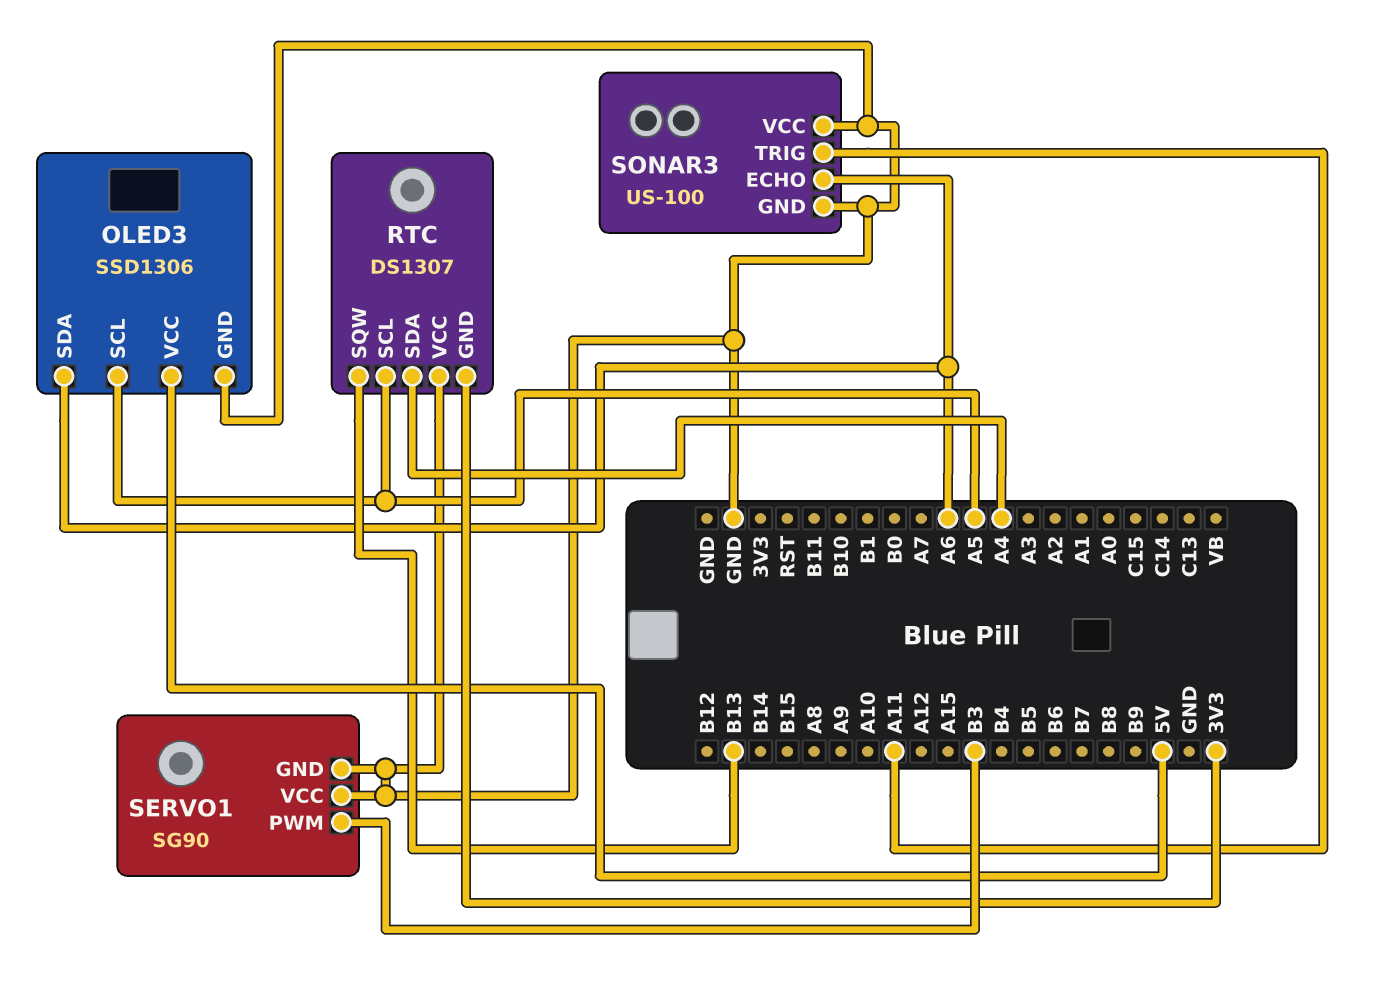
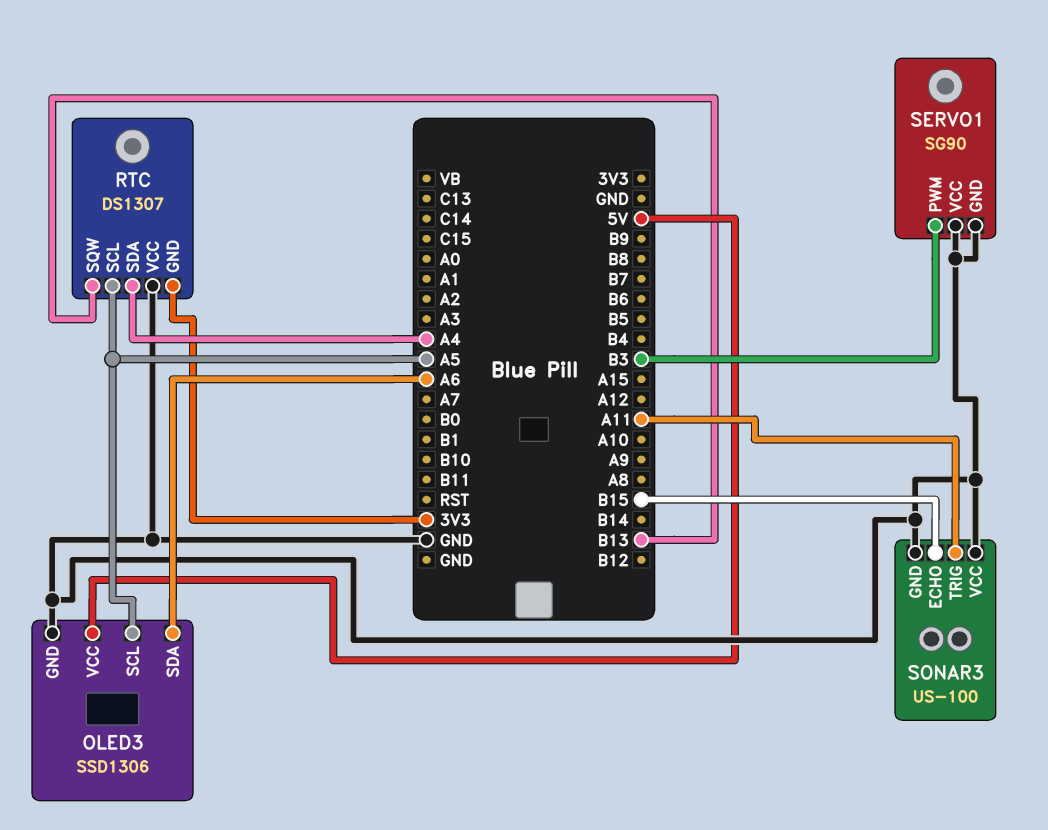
SONAR3 pin ECHO: A6 -> B15

